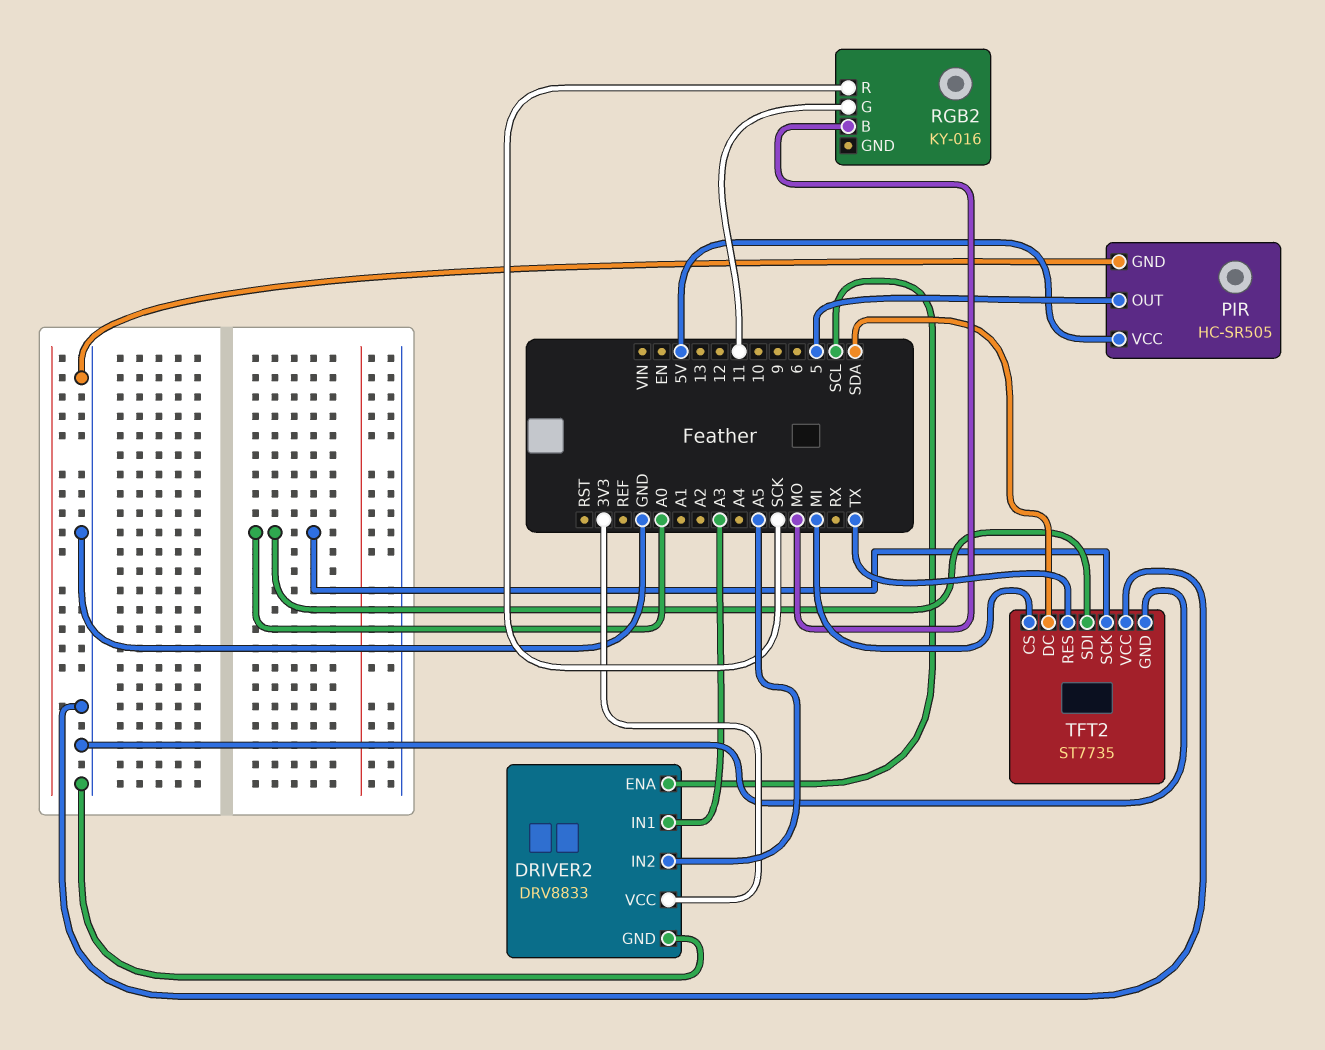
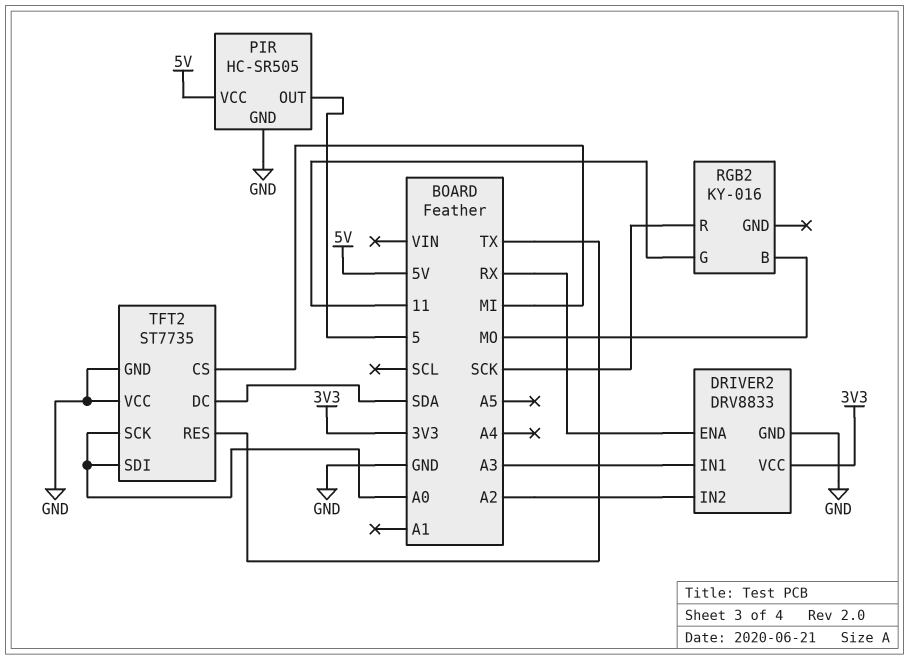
DRIVER2 pin ENA: SCL -> RX
DRIVER2 pin IN2: A5 -> A2

